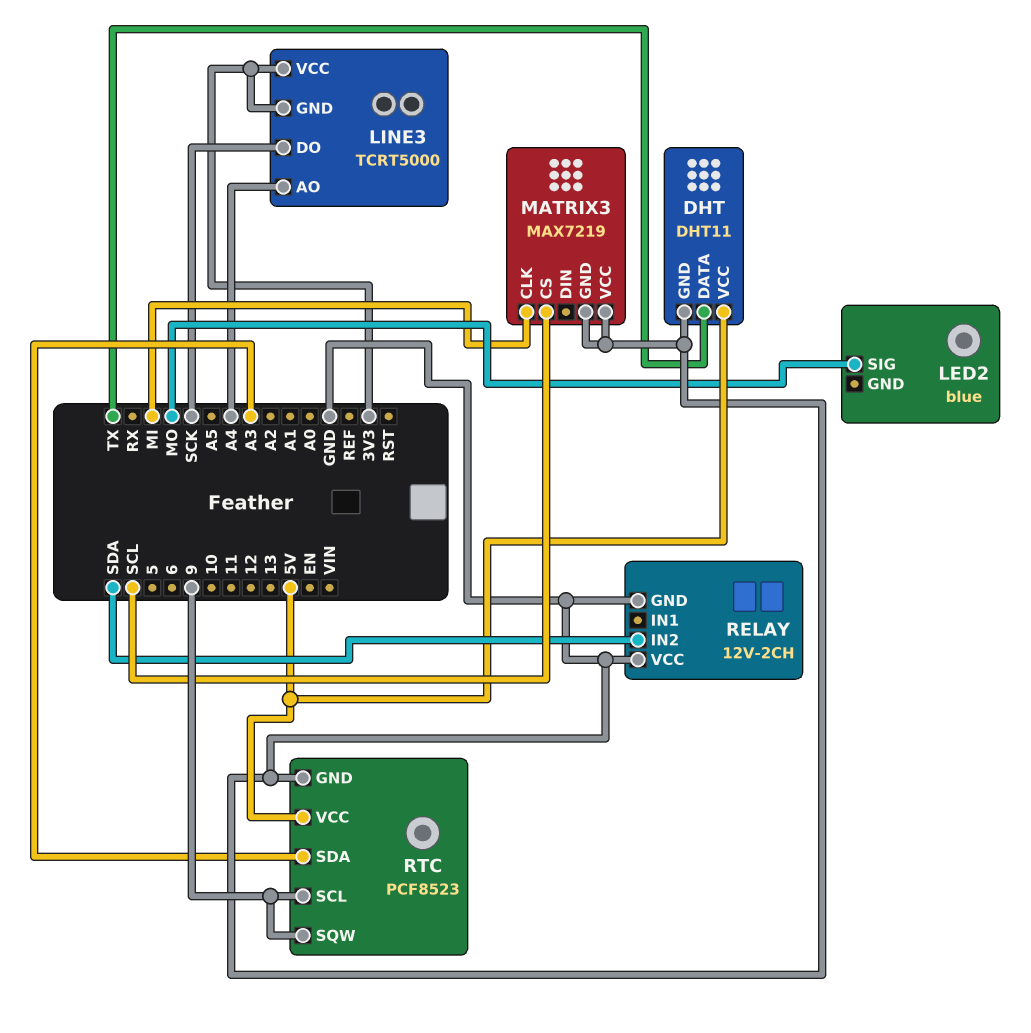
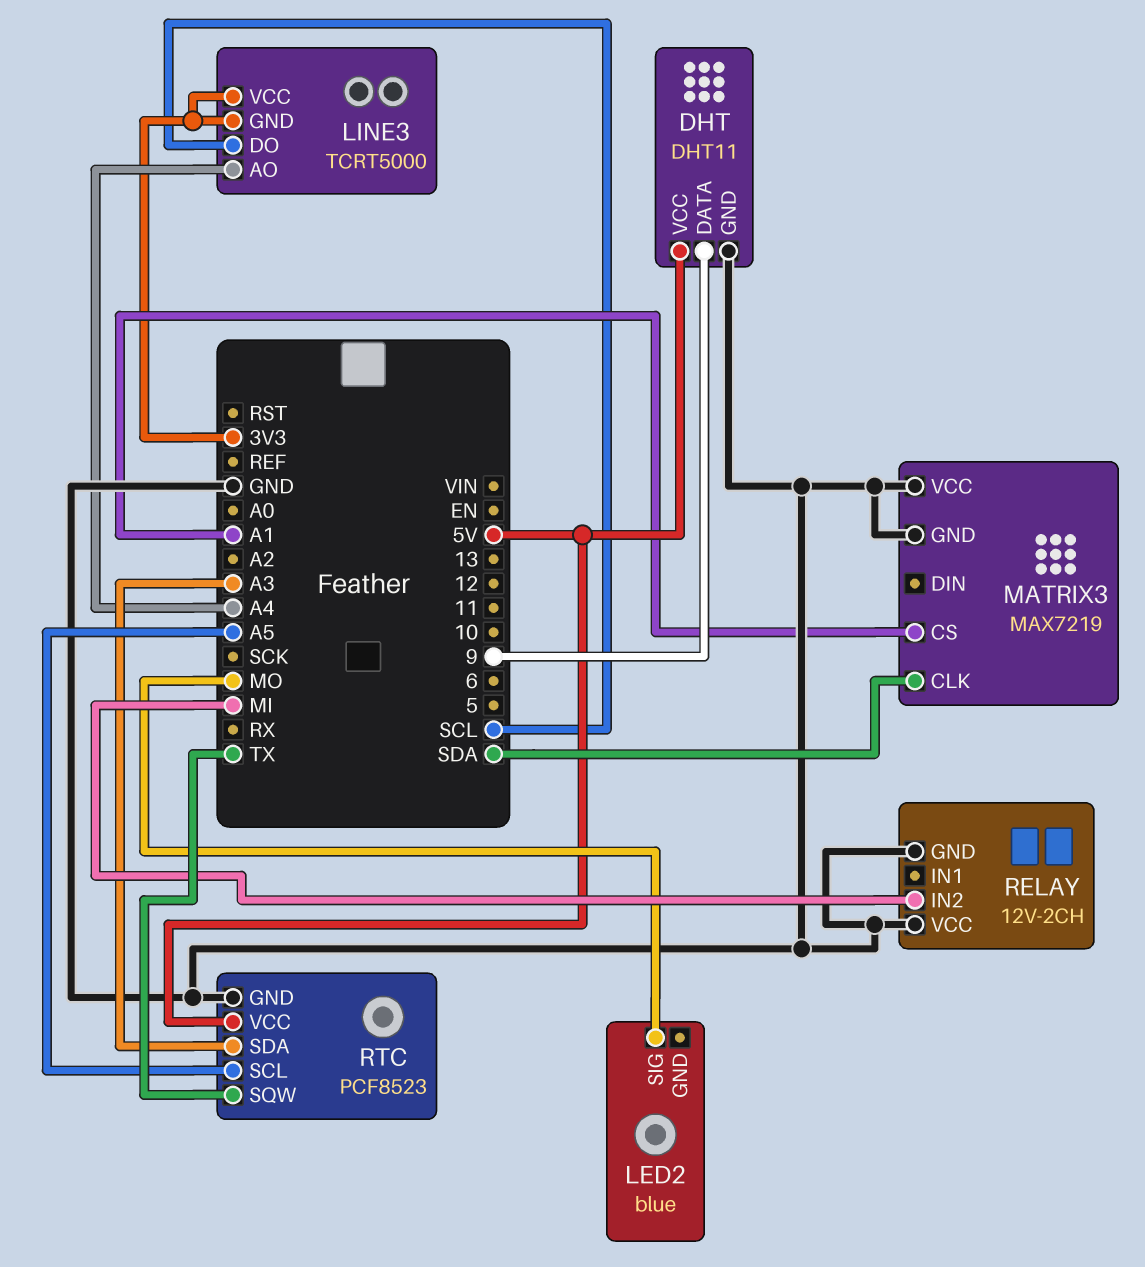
DHT pin DATA: TX -> 9
LINE3 pin DO: SCK -> SCL
MATRIX3 pin CLK: MI -> SDA
MATRIX3 pin CS: SCL -> A1
RELAY pin IN2: SDA -> MI
RTC pin SCL: 9 -> A5
RTC pin SQW: 9 -> TX

